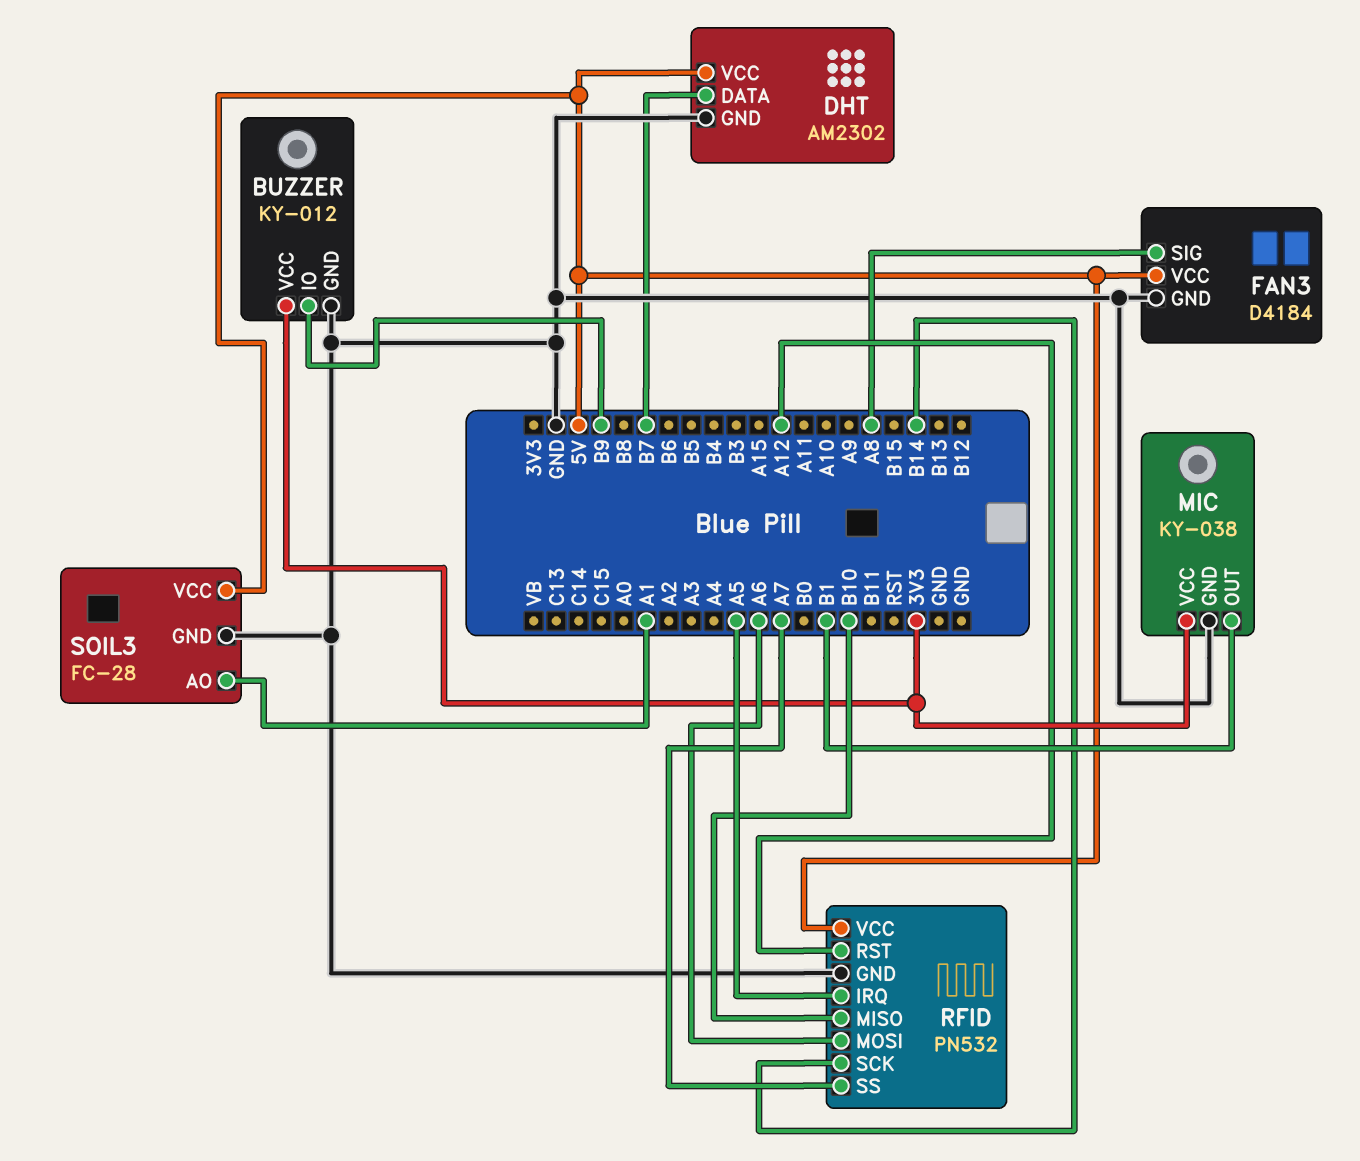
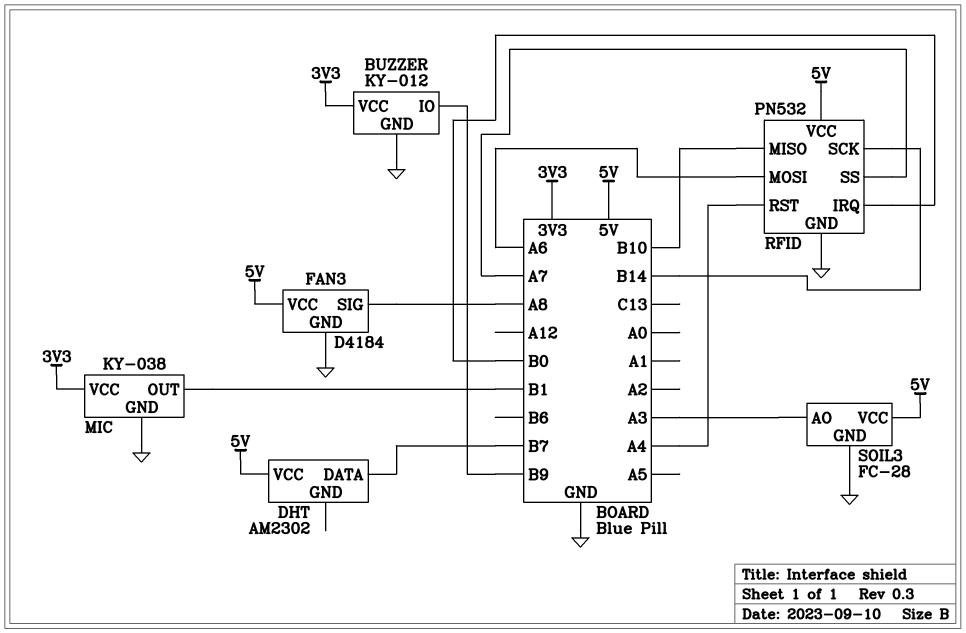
DHT pin GND: GND -> none
RFID pin IRQ: A5 -> B0
RFID pin RST: A12 -> A4
SOIL3 pin AO: A1 -> A3

